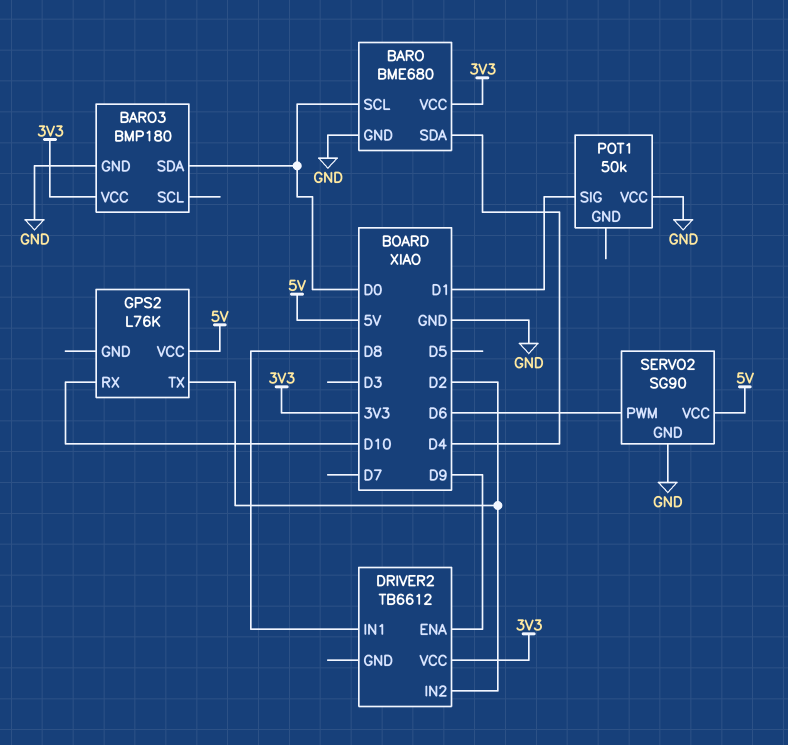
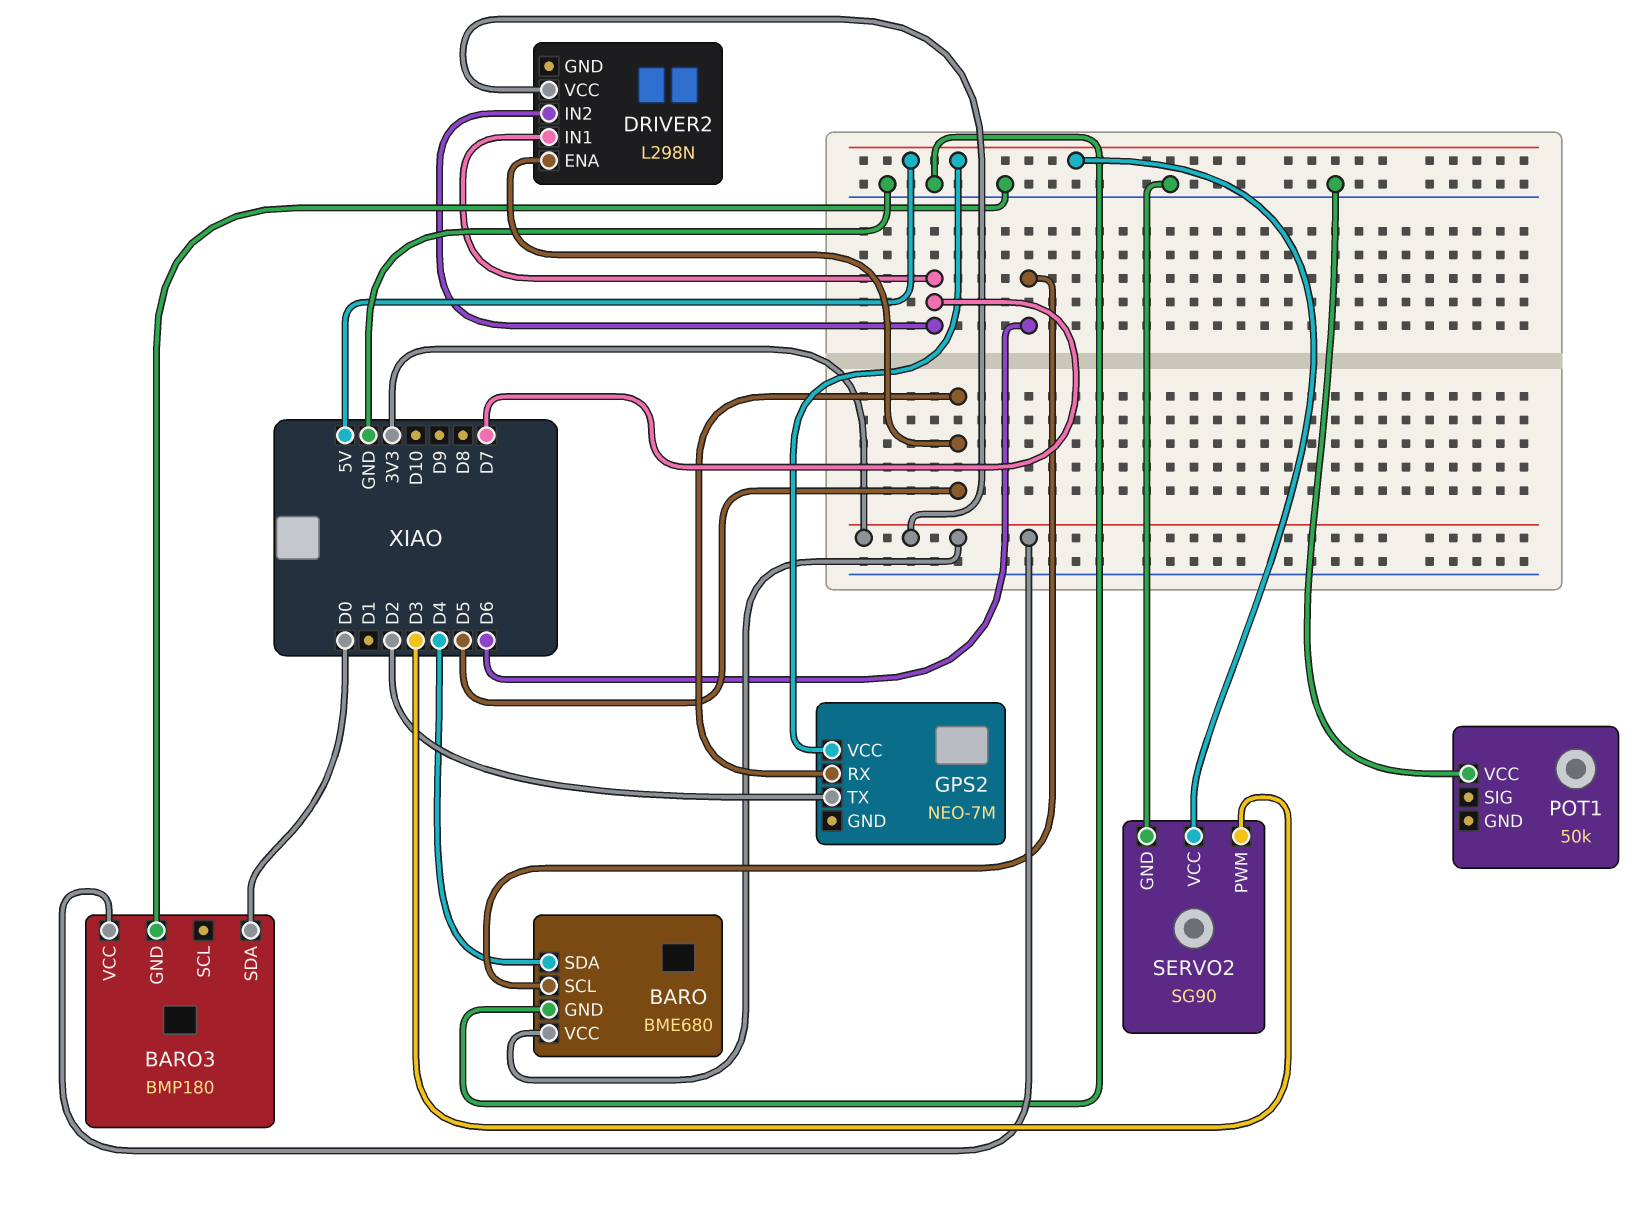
BARO pin SCL: D0 -> D6
DRIVER2: TB6612 -> L298N
DRIVER2 pin ENA: D9 -> D5
DRIVER2 pin IN1: D8 -> D7
DRIVER2 pin IN2: D2 -> D7
GPS2: L76K -> NEO-7M
GPS2 pin RX: D10 -> D5
POT1 pin SIG: D1 -> none
SERVO2 pin PWM: D6 -> D3

